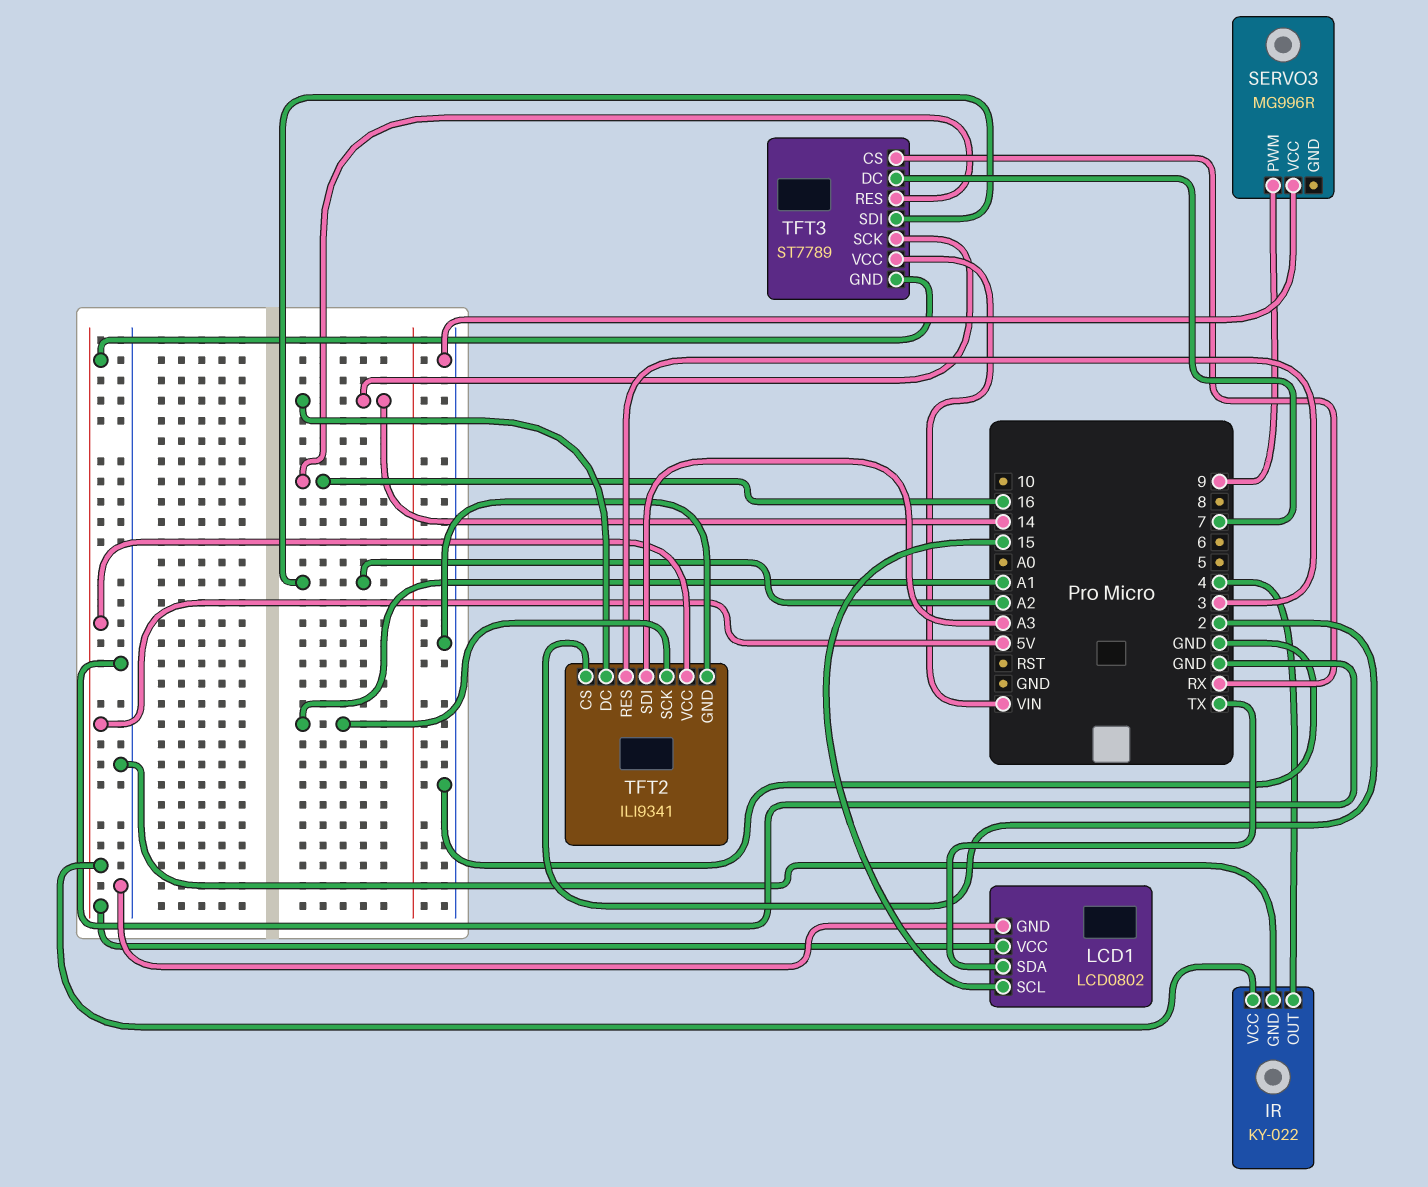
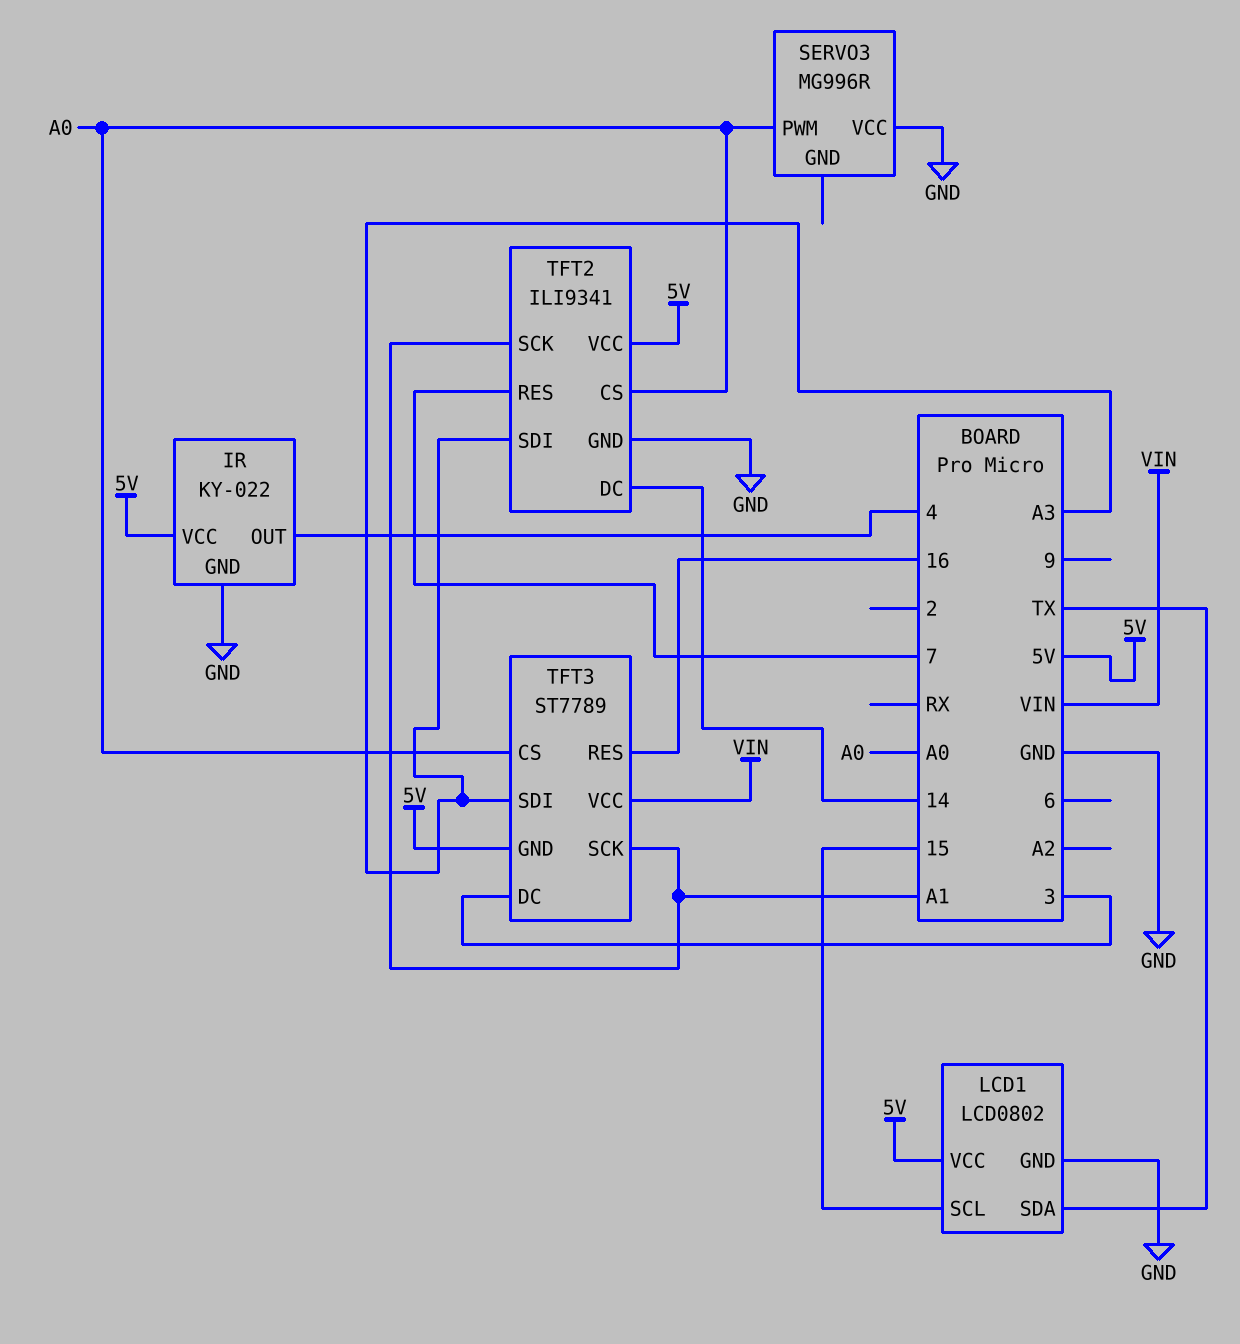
SERVO3 pin PWM: 9 -> A0
TFT2 pin CS: 2 -> A0
TFT2 pin RES: 3 -> 7
TFT3 pin CS: RX -> A0
TFT3 pin DC: 7 -> 3
TFT3 pin SCK: 14 -> A1
TFT3 pin SDI: A2 -> A3

